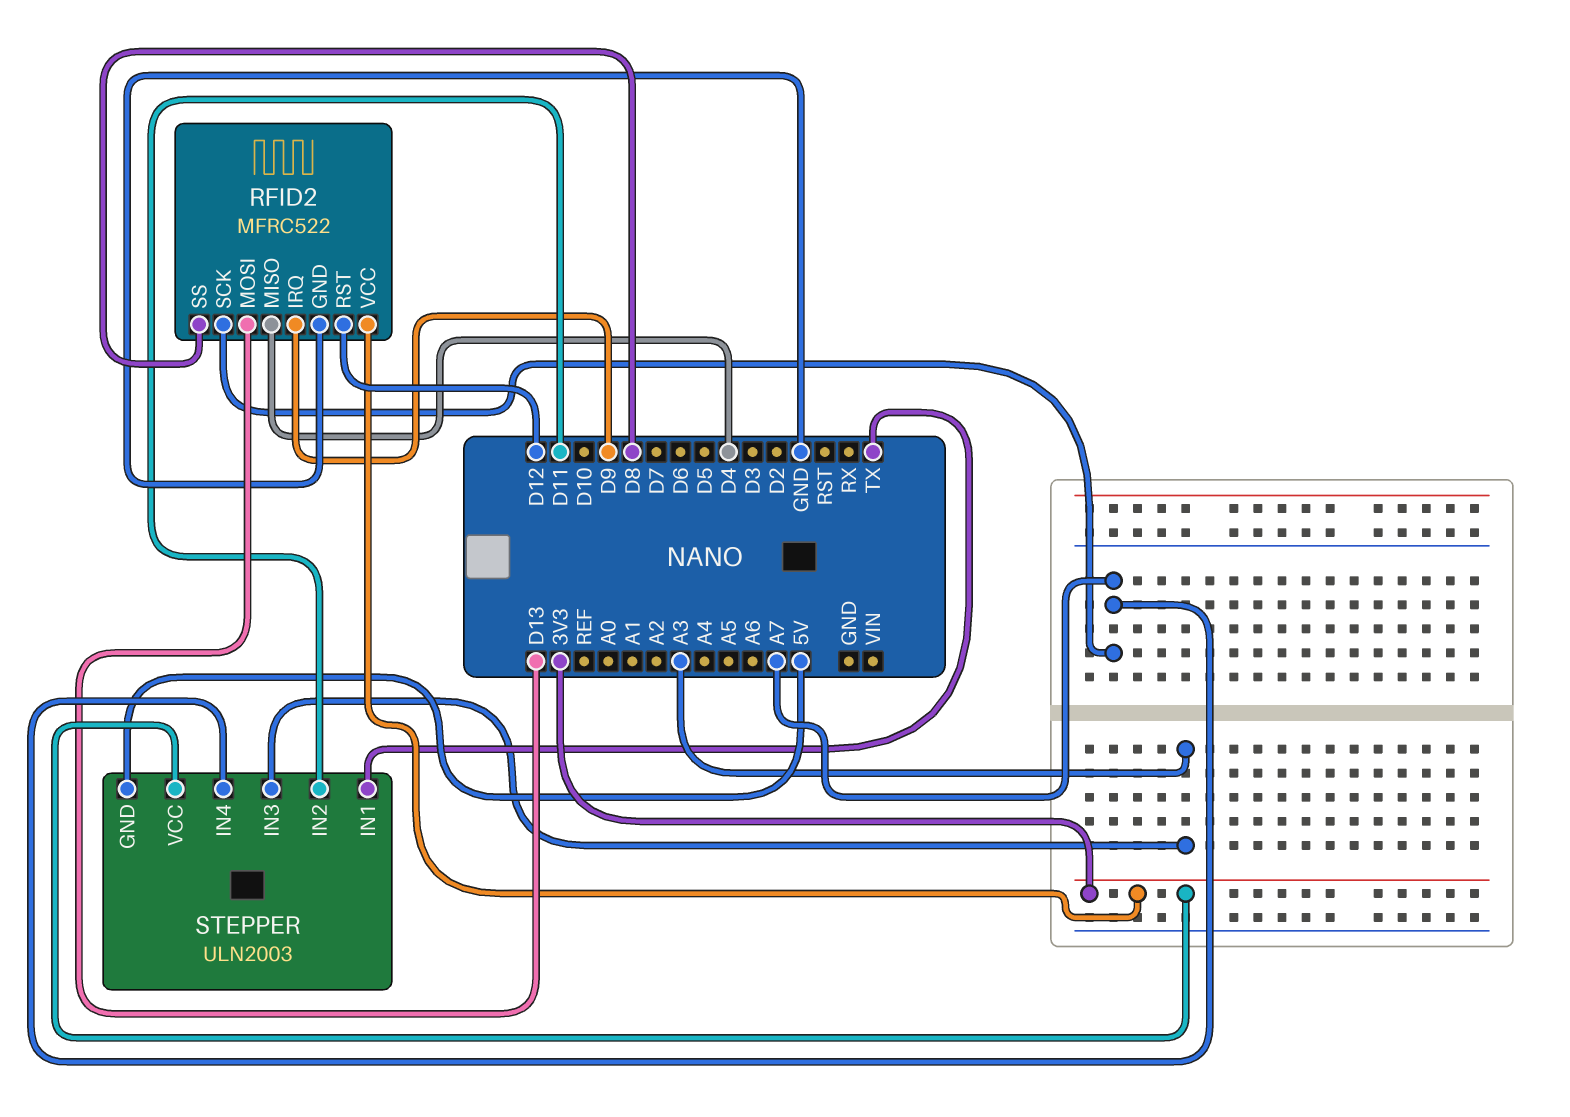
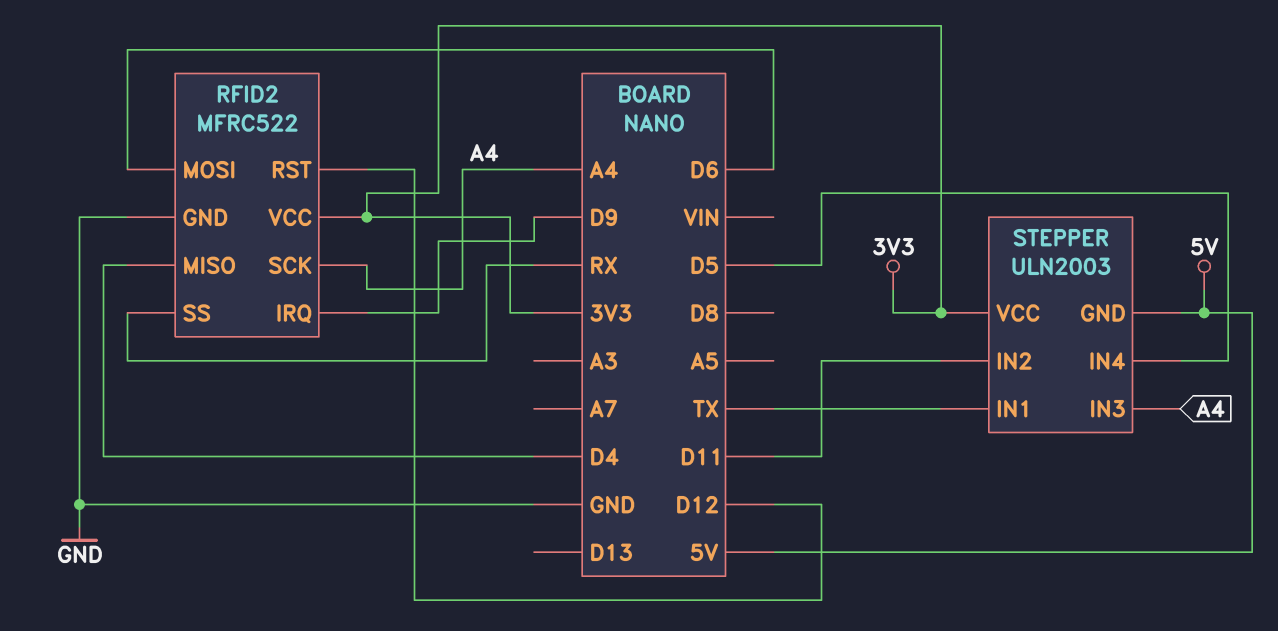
RFID2 pin MOSI: D13 -> D6
RFID2 pin SCK: A7 -> A4
RFID2 pin SS: D8 -> RX
STEPPER pin IN3: A3 -> A4
STEPPER pin IN4: A7 -> D5

